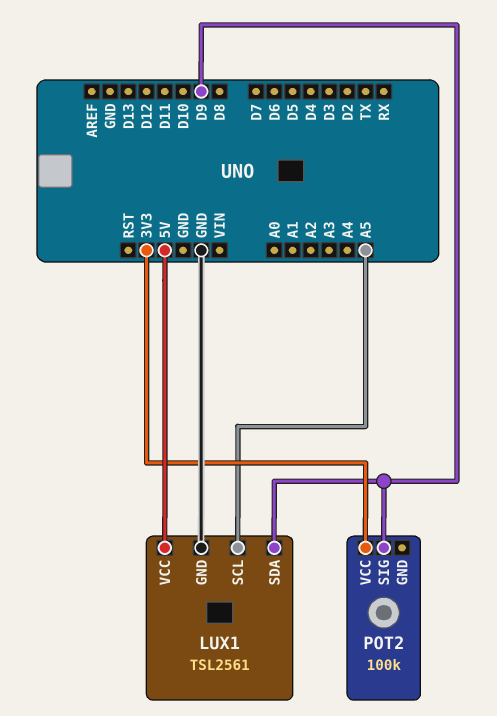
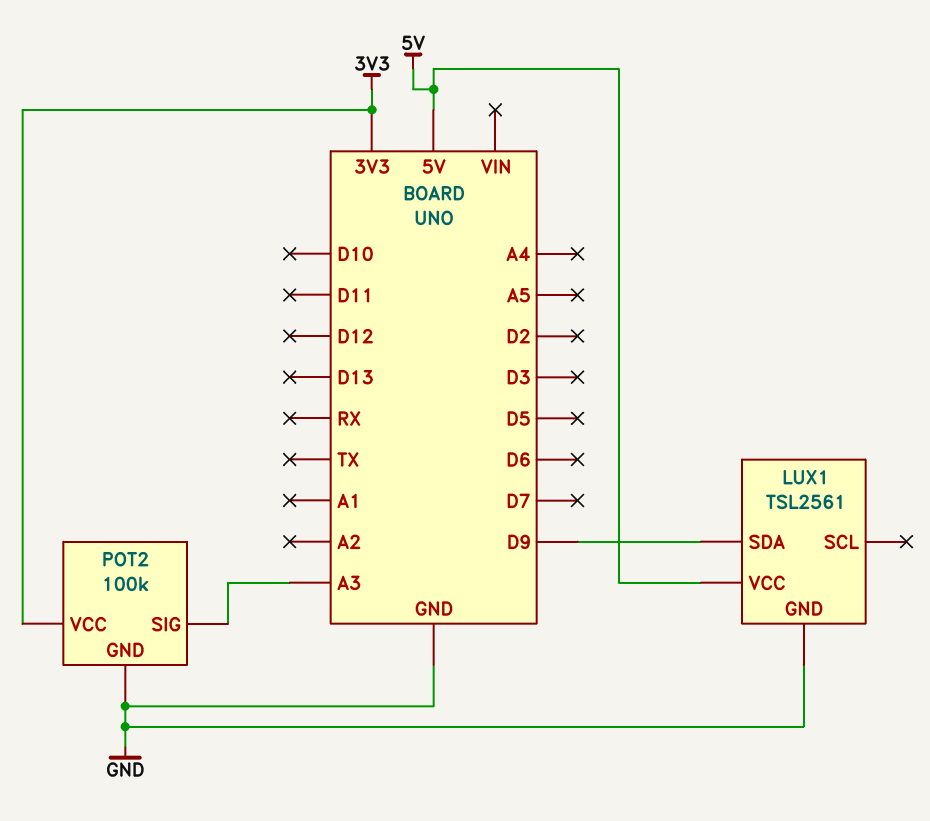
LUX1 pin SCL: A5 -> none
POT2 pin GND: none -> GND
POT2 pin SIG: D9 -> A3

